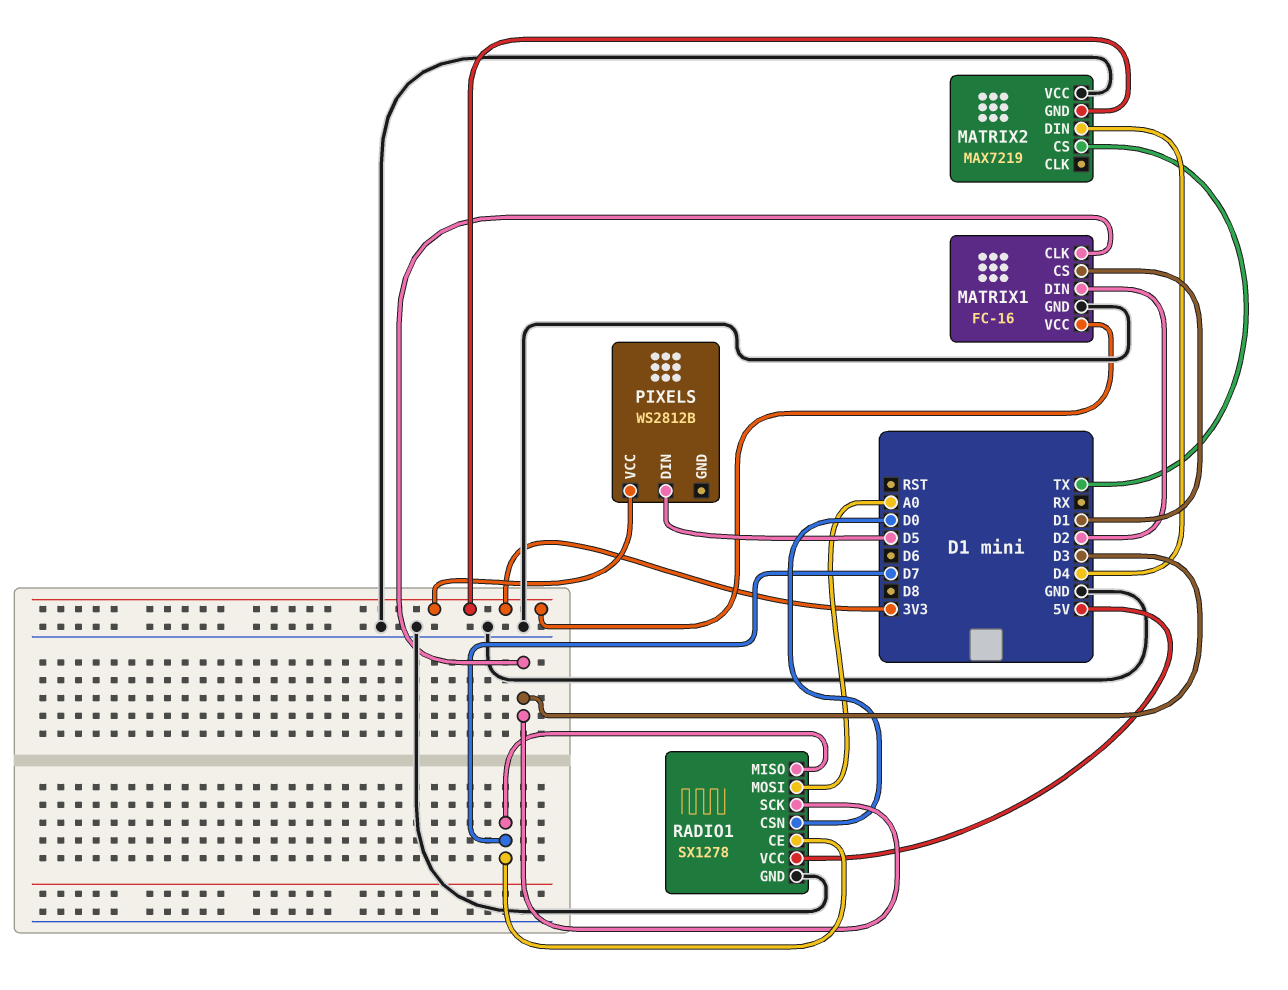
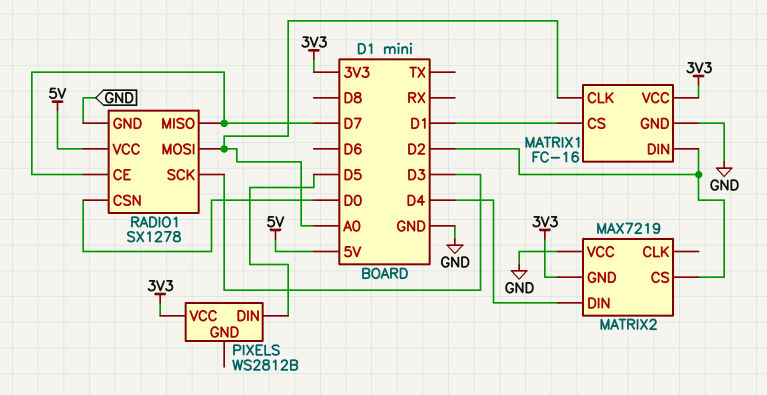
MATRIX1 pin CLK: D3 -> A0
MATRIX2 pin CS: TX -> D2

